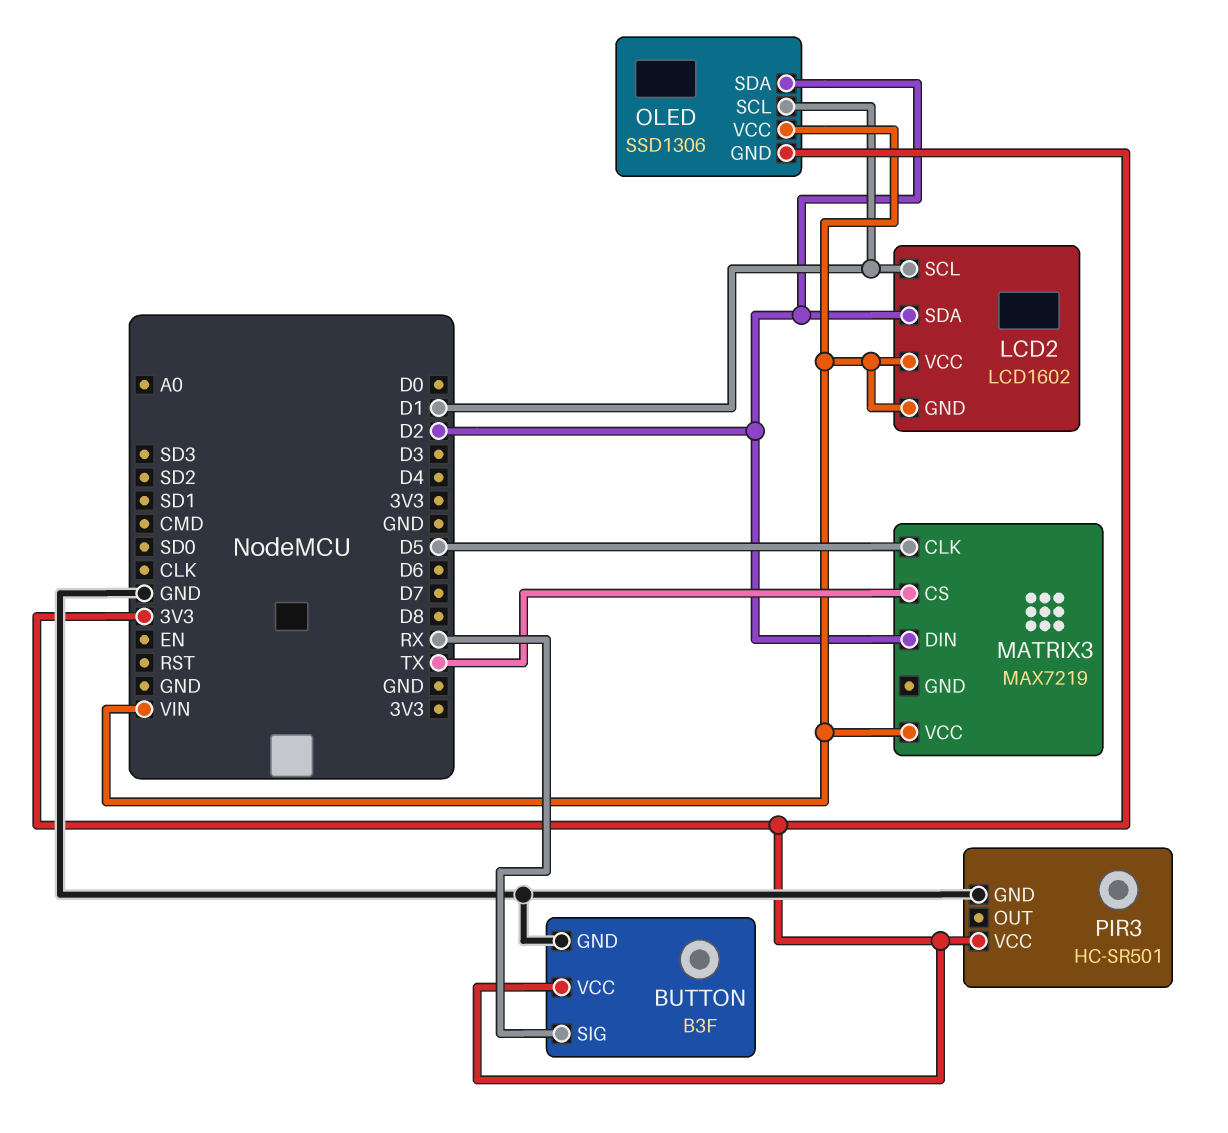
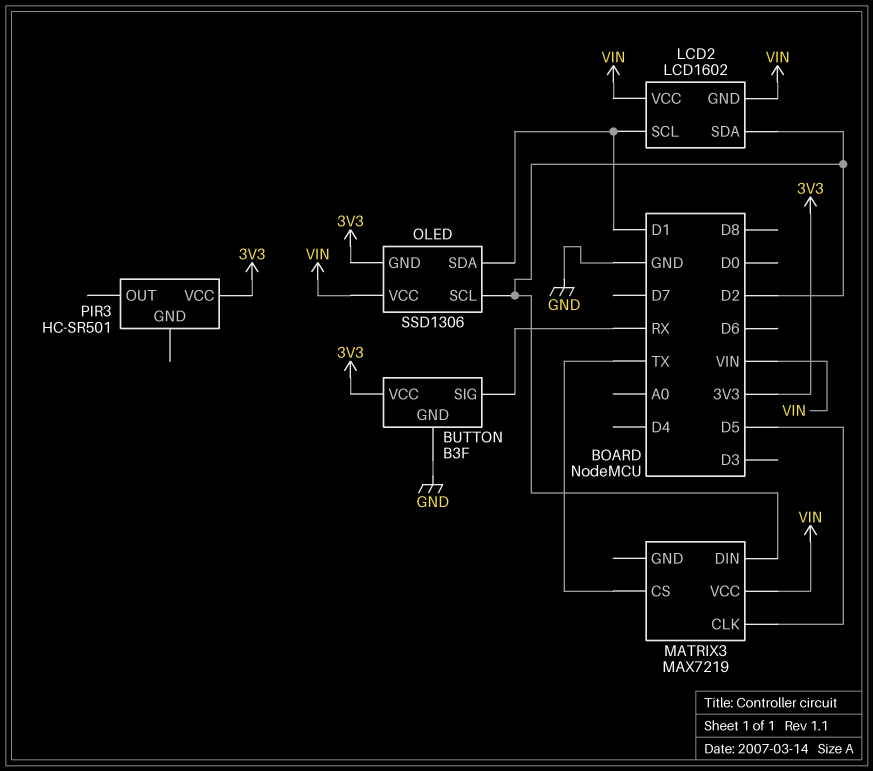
OLED pin SCL: D1 -> D2
OLED pin SDA: D2 -> D1
PIR3 pin GND: GND -> none

